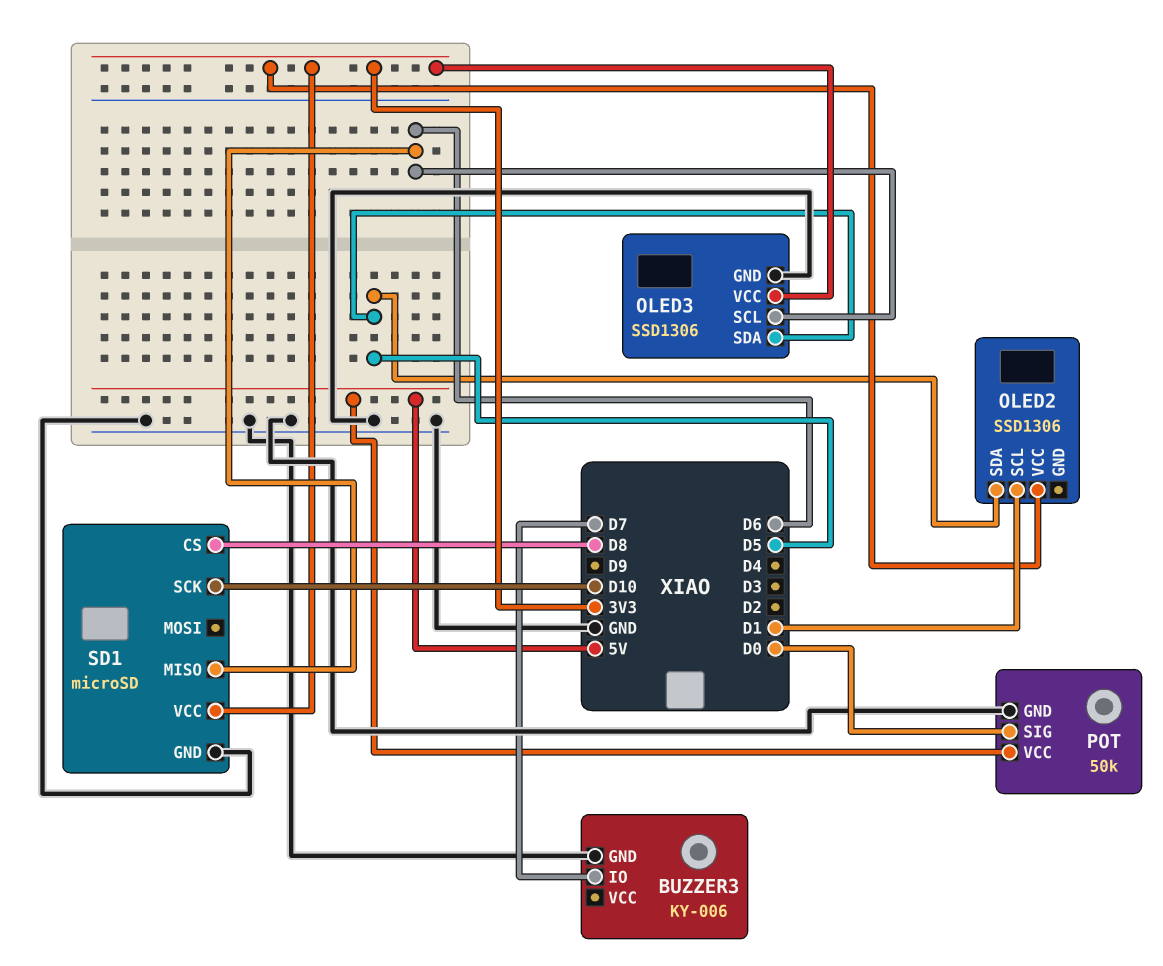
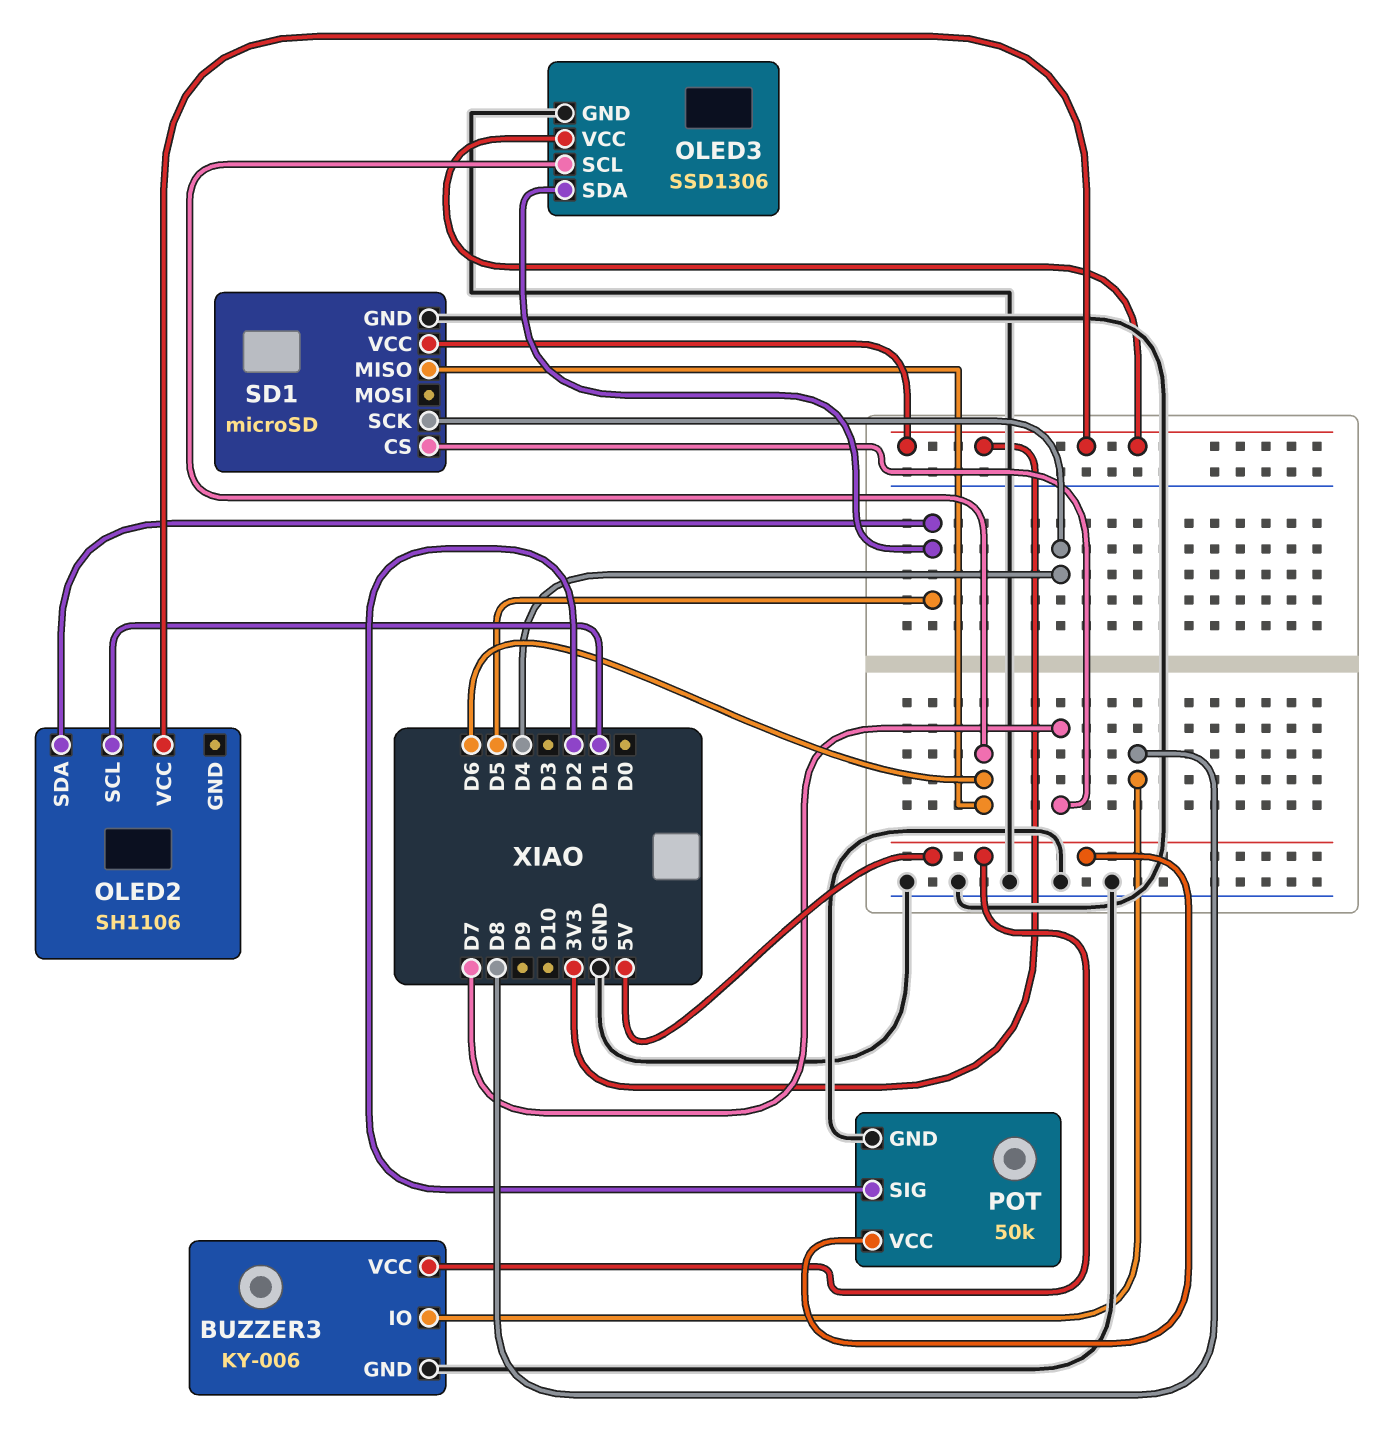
BUZZER3 pin IO: D7 -> D8
BUZZER3 pin VCC: none -> 5V
OLED2: SSD1306 -> SH1106
POT pin SIG: D0 -> D2
SD1 pin CS: D8 -> D7
SD1 pin SCK: D10 -> D4

